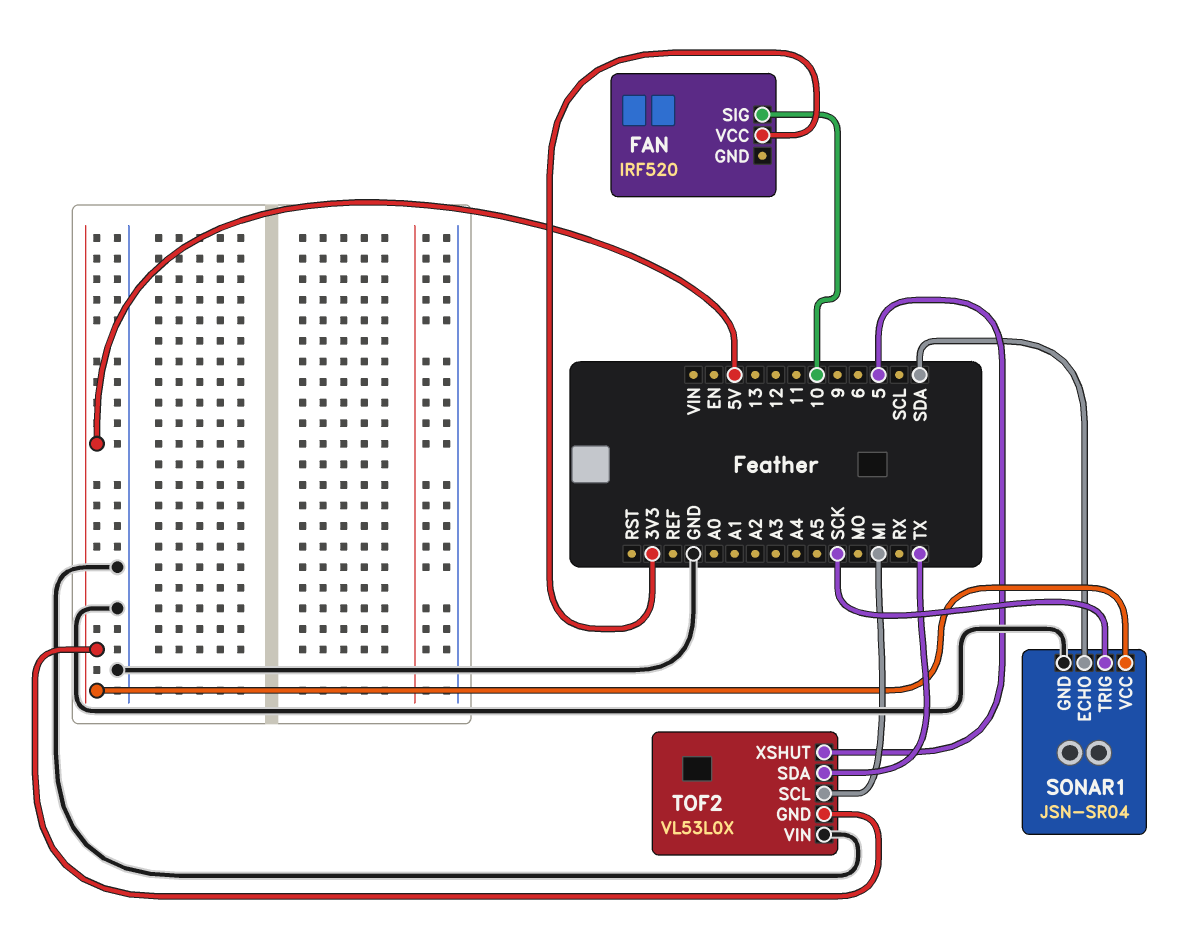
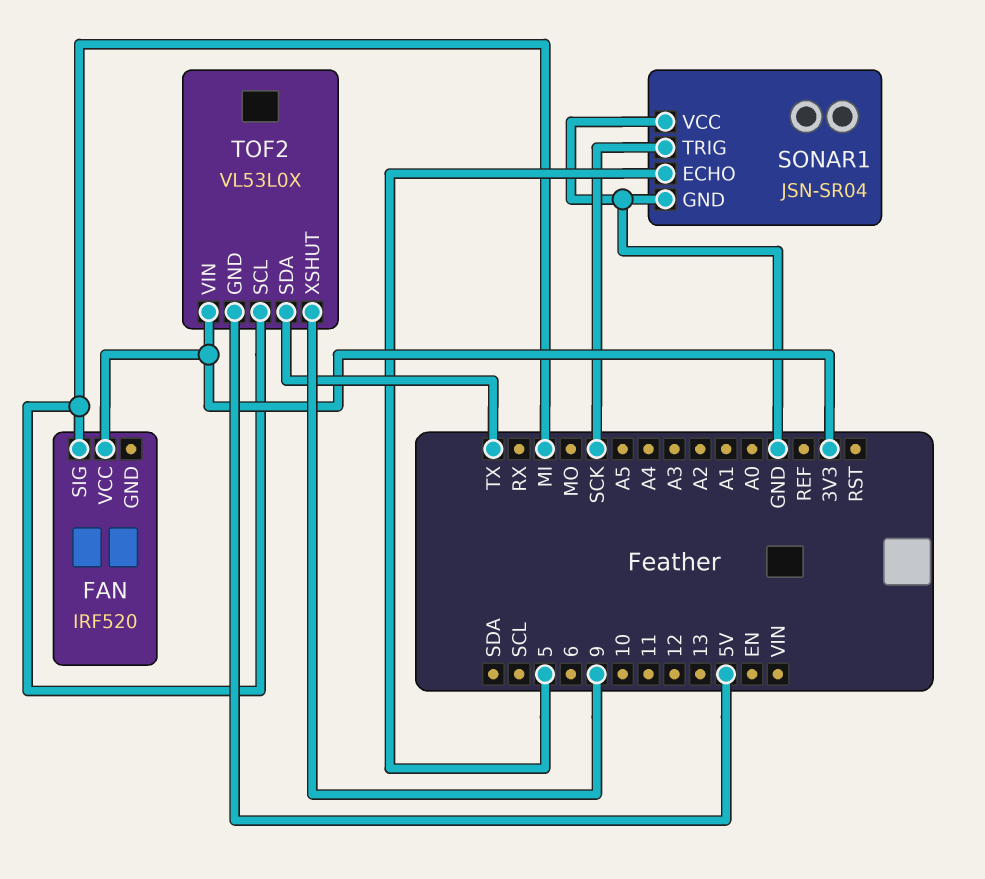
FAN pin SIG: 10 -> MI
SONAR1 pin ECHO: SDA -> 5
SONAR1 pin VCC: 5V -> GND
TOF2 pin VIN: GND -> 3V3
TOF2 pin XSHUT: 5 -> 9

